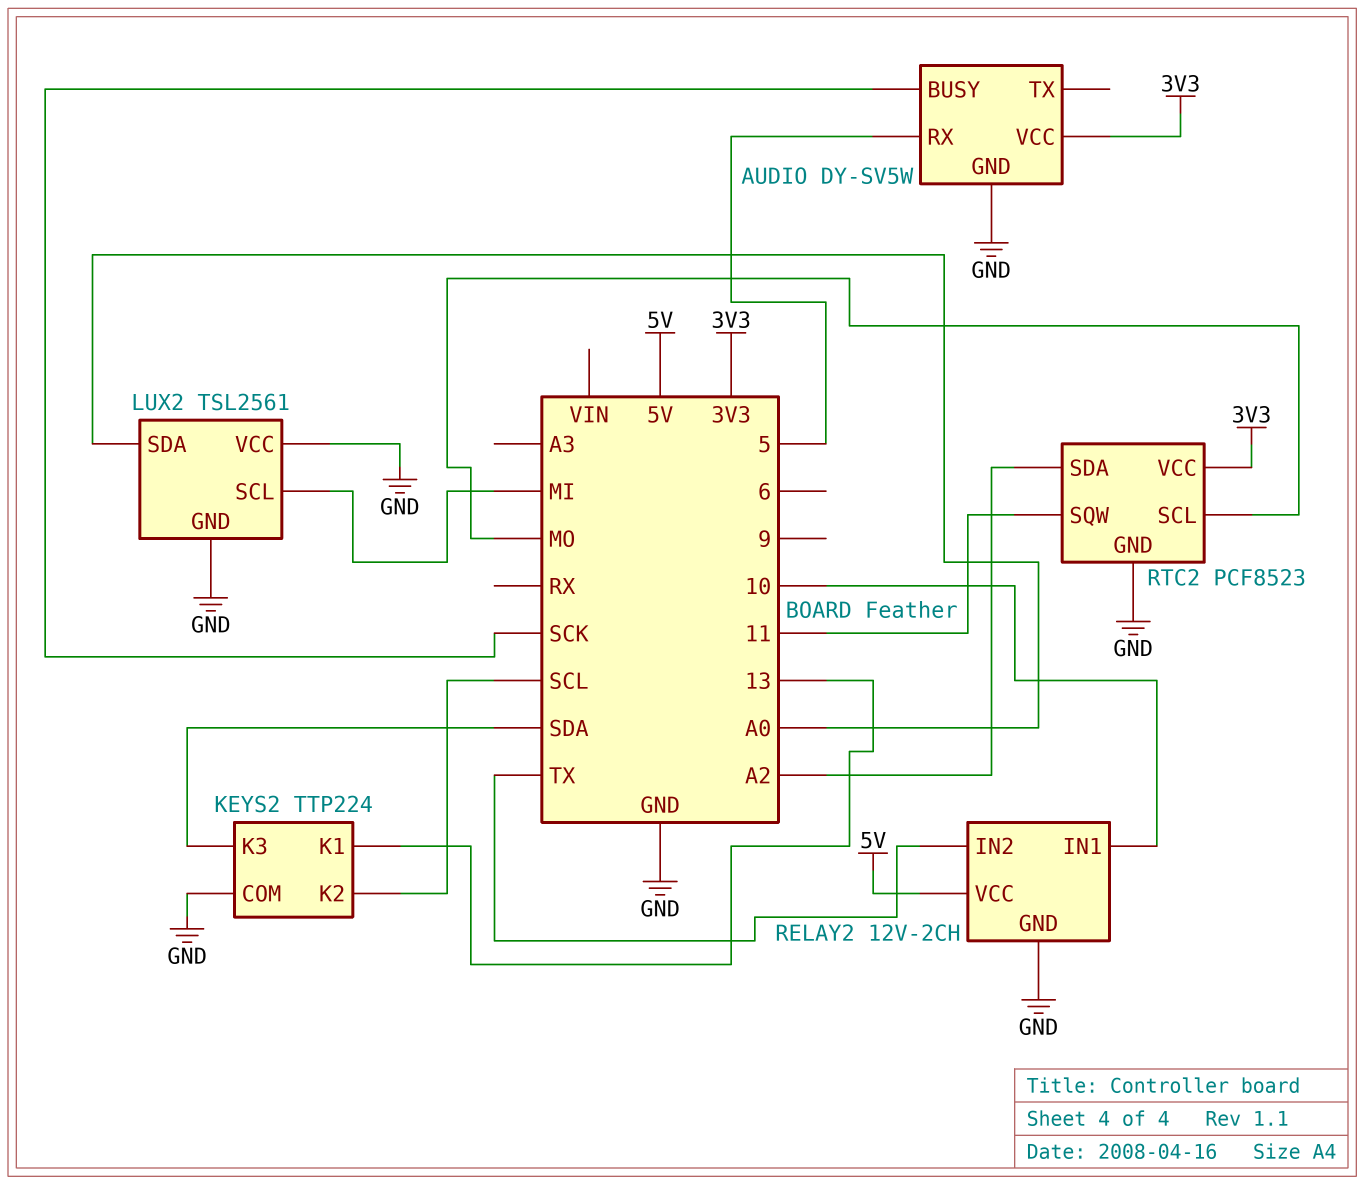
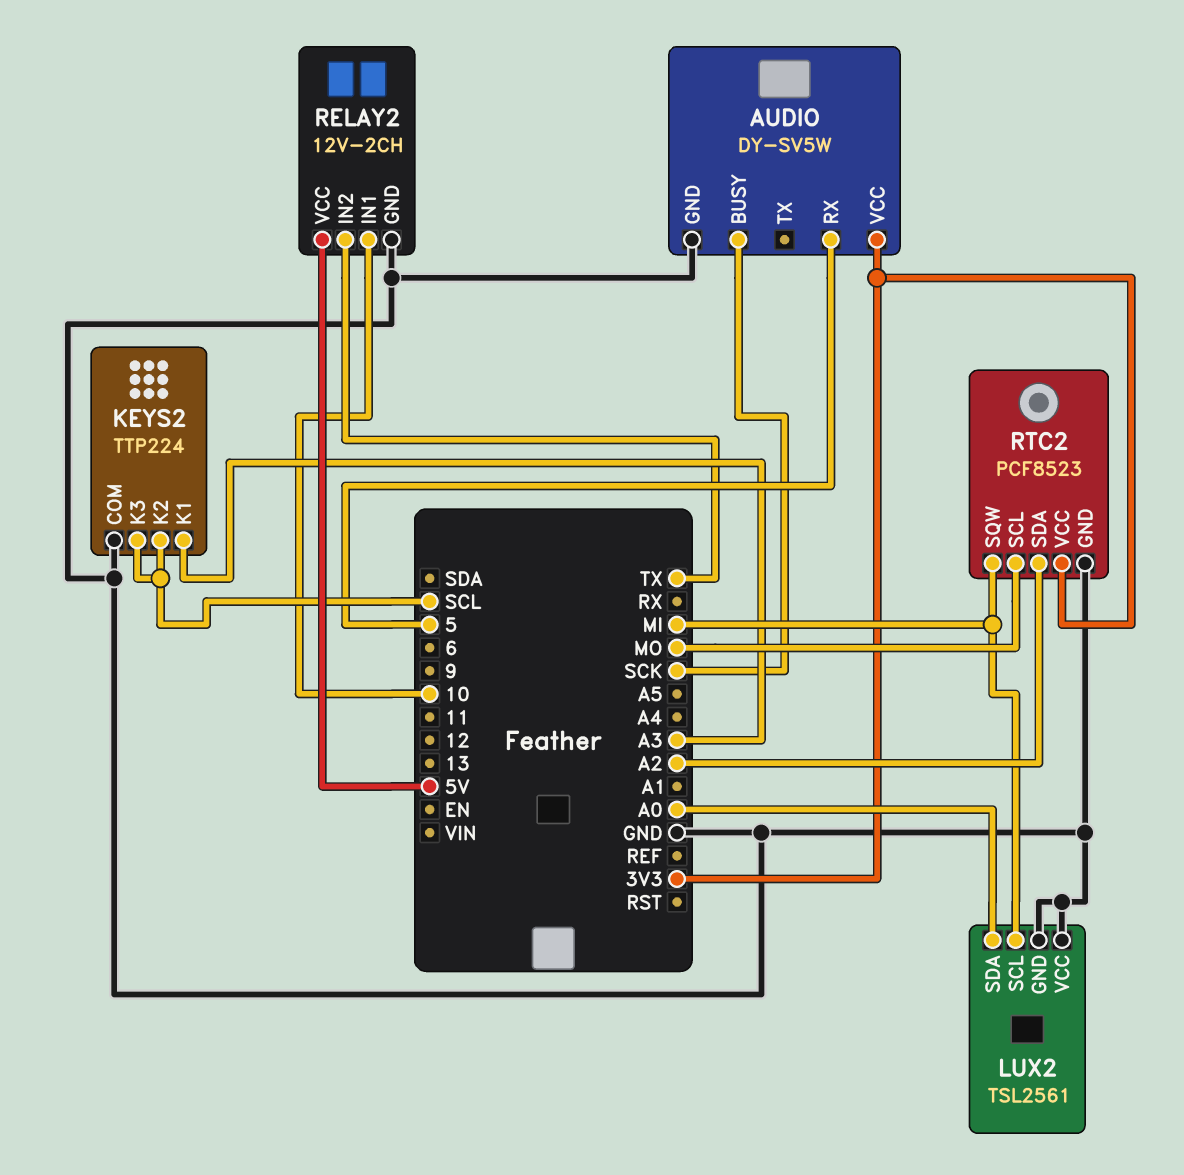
KEYS2 pin K1: 13 -> A3
KEYS2 pin K3: SDA -> SCL
RTC2 pin SQW: 11 -> MI

